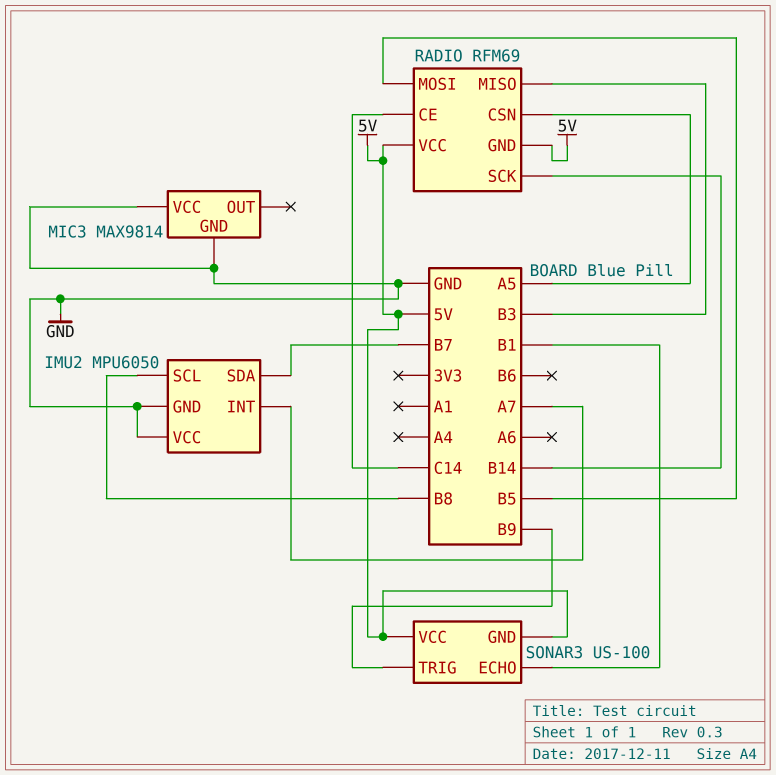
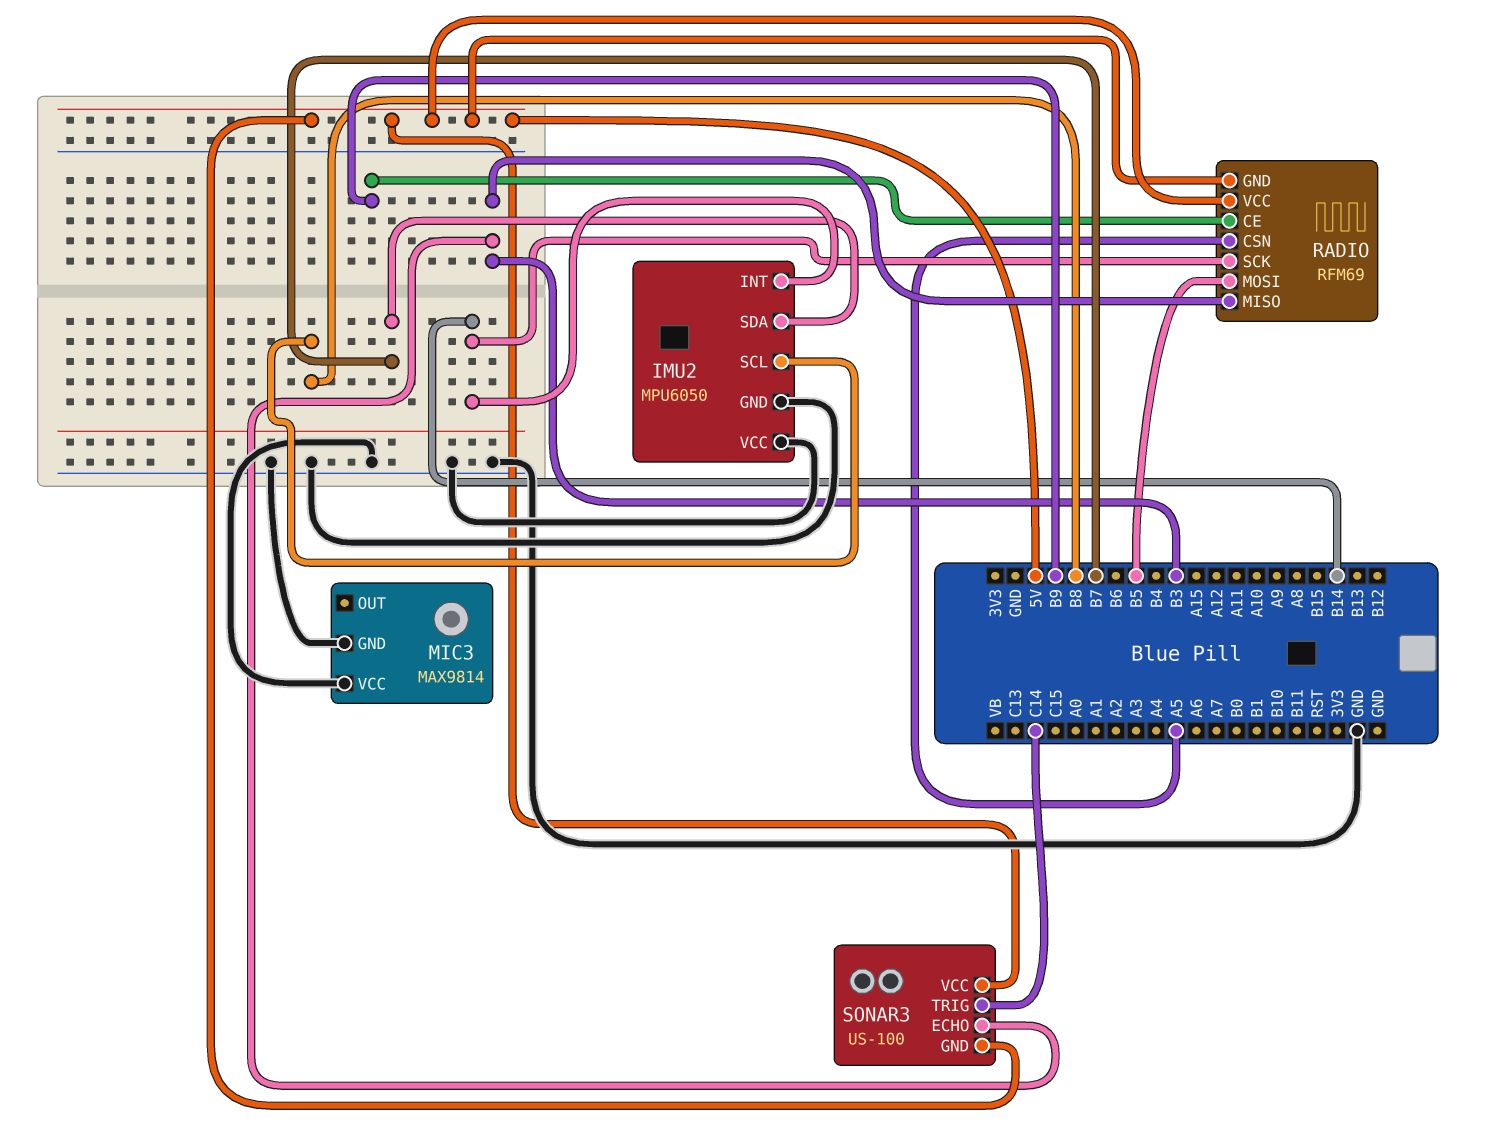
IMU2 pin INT: A7 -> B14
RADIO pin CE: C14 -> B9
SONAR3 pin ECHO: B1 -> B3
SONAR3 pin TRIG: B9 -> C14

